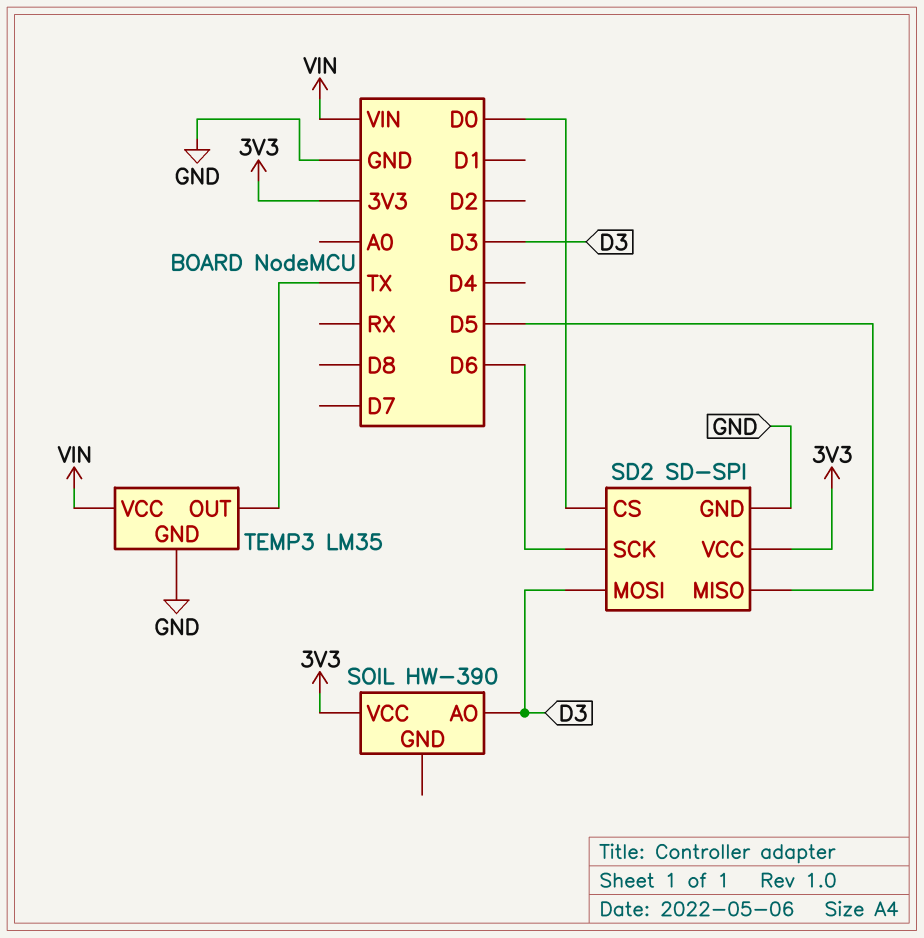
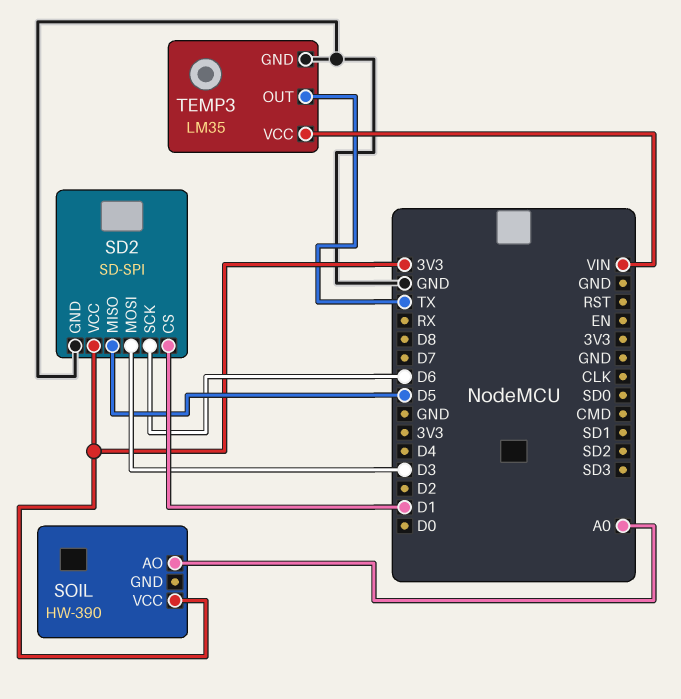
SD2 pin CS: D0 -> D1
SOIL pin AO: D3 -> A0

